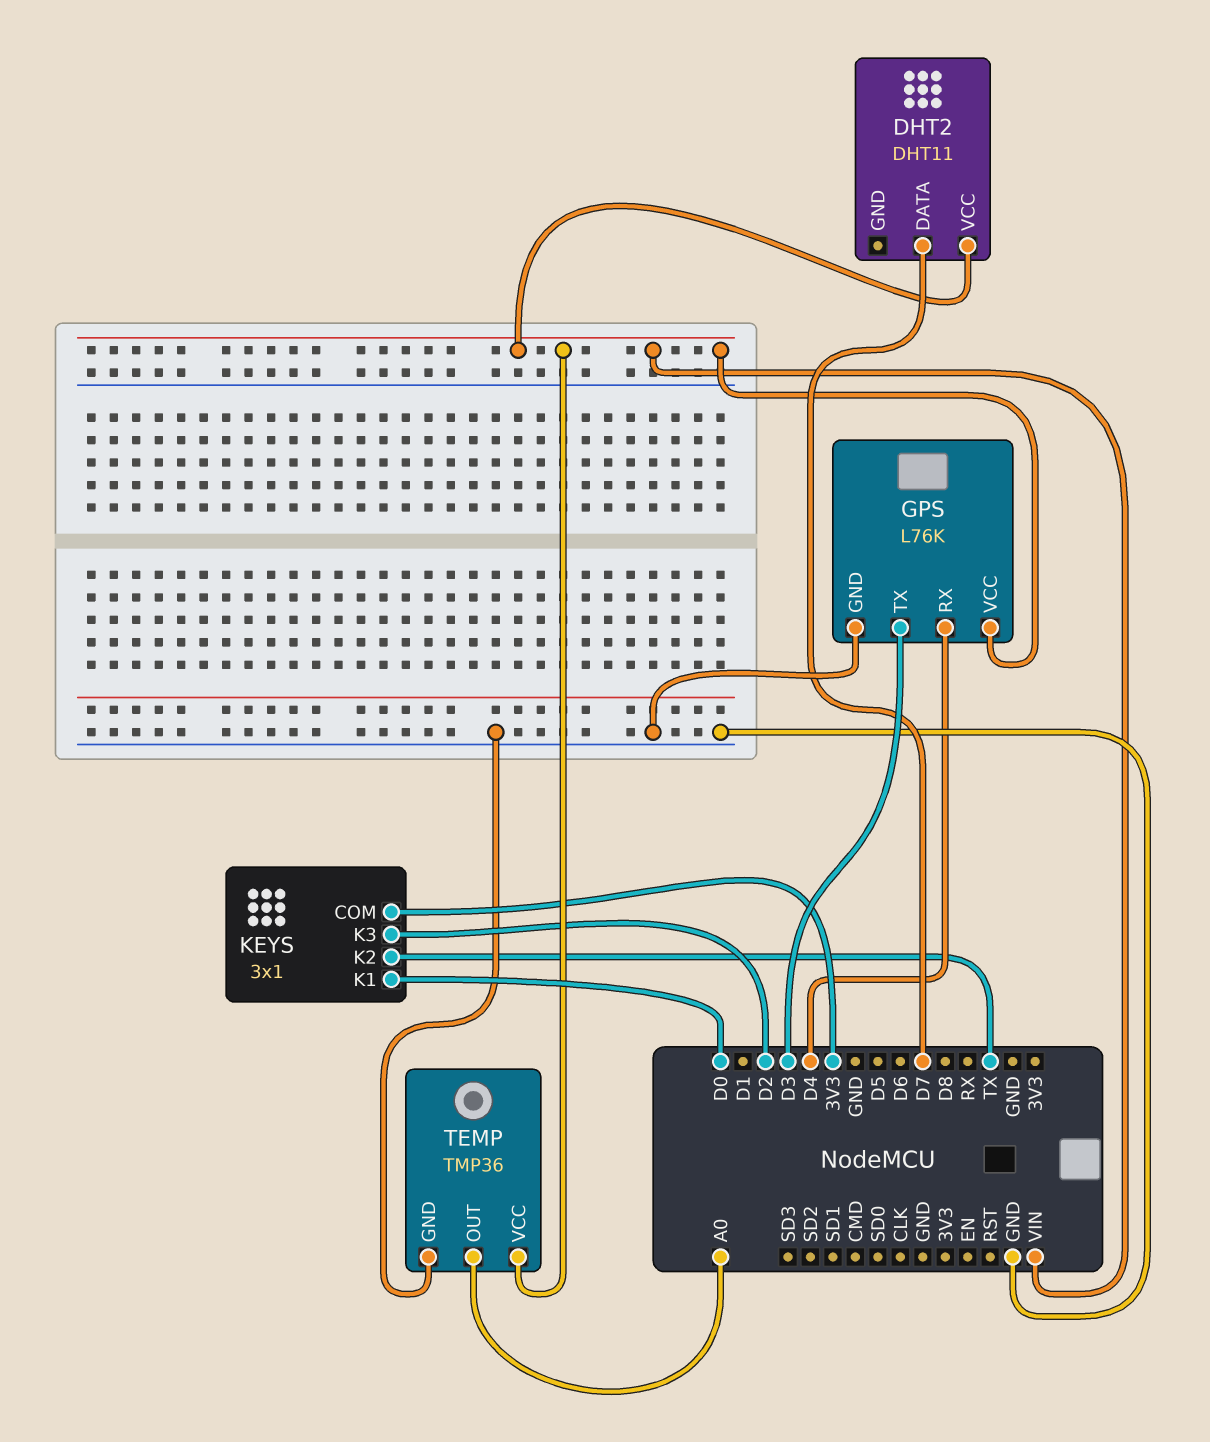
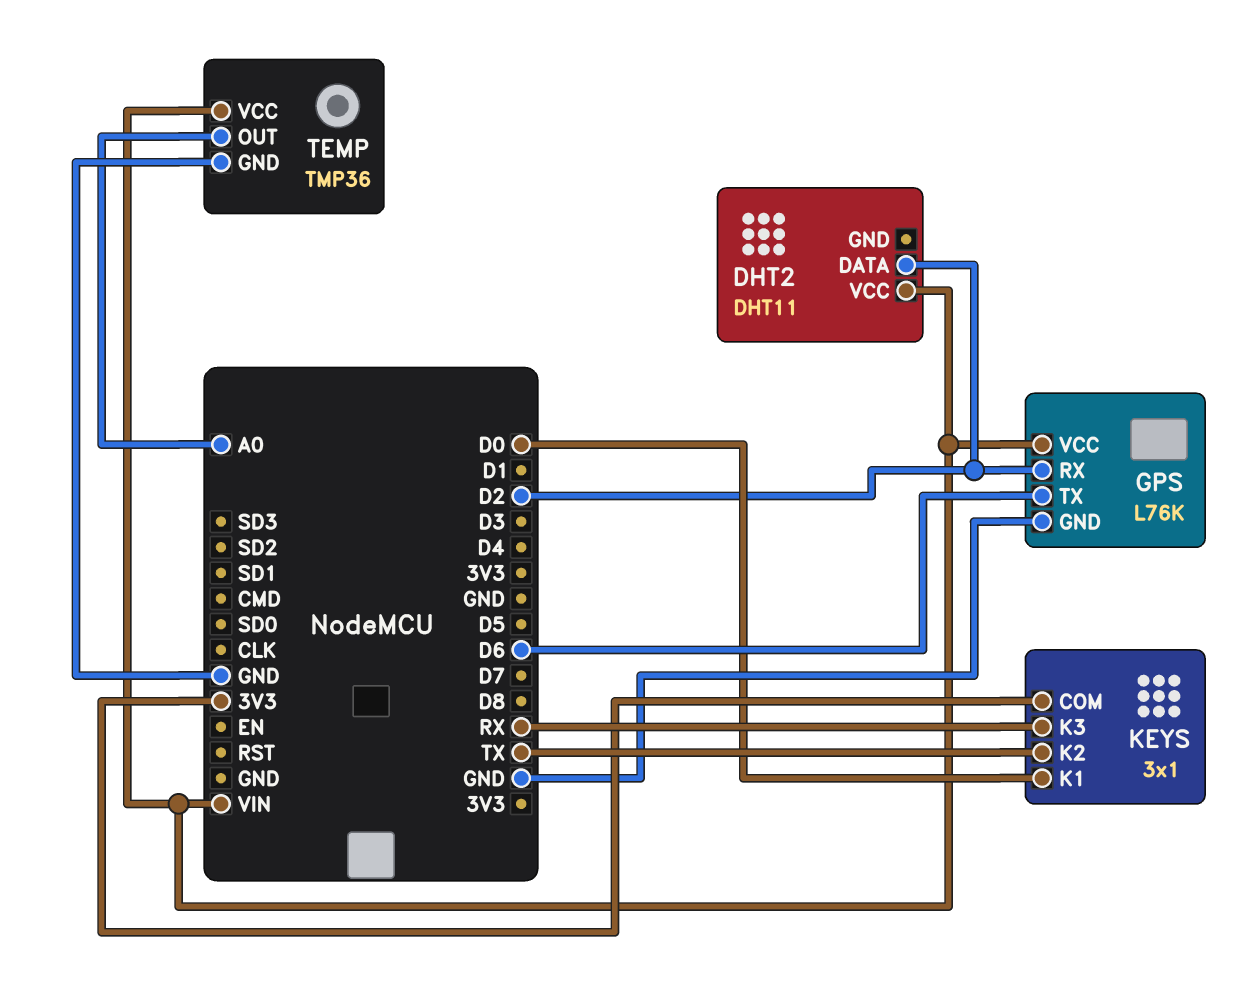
DHT2 pin DATA: D7 -> D2
GPS pin RX: D4 -> D2
GPS pin TX: D3 -> D6
KEYS pin K3: D2 -> RX

